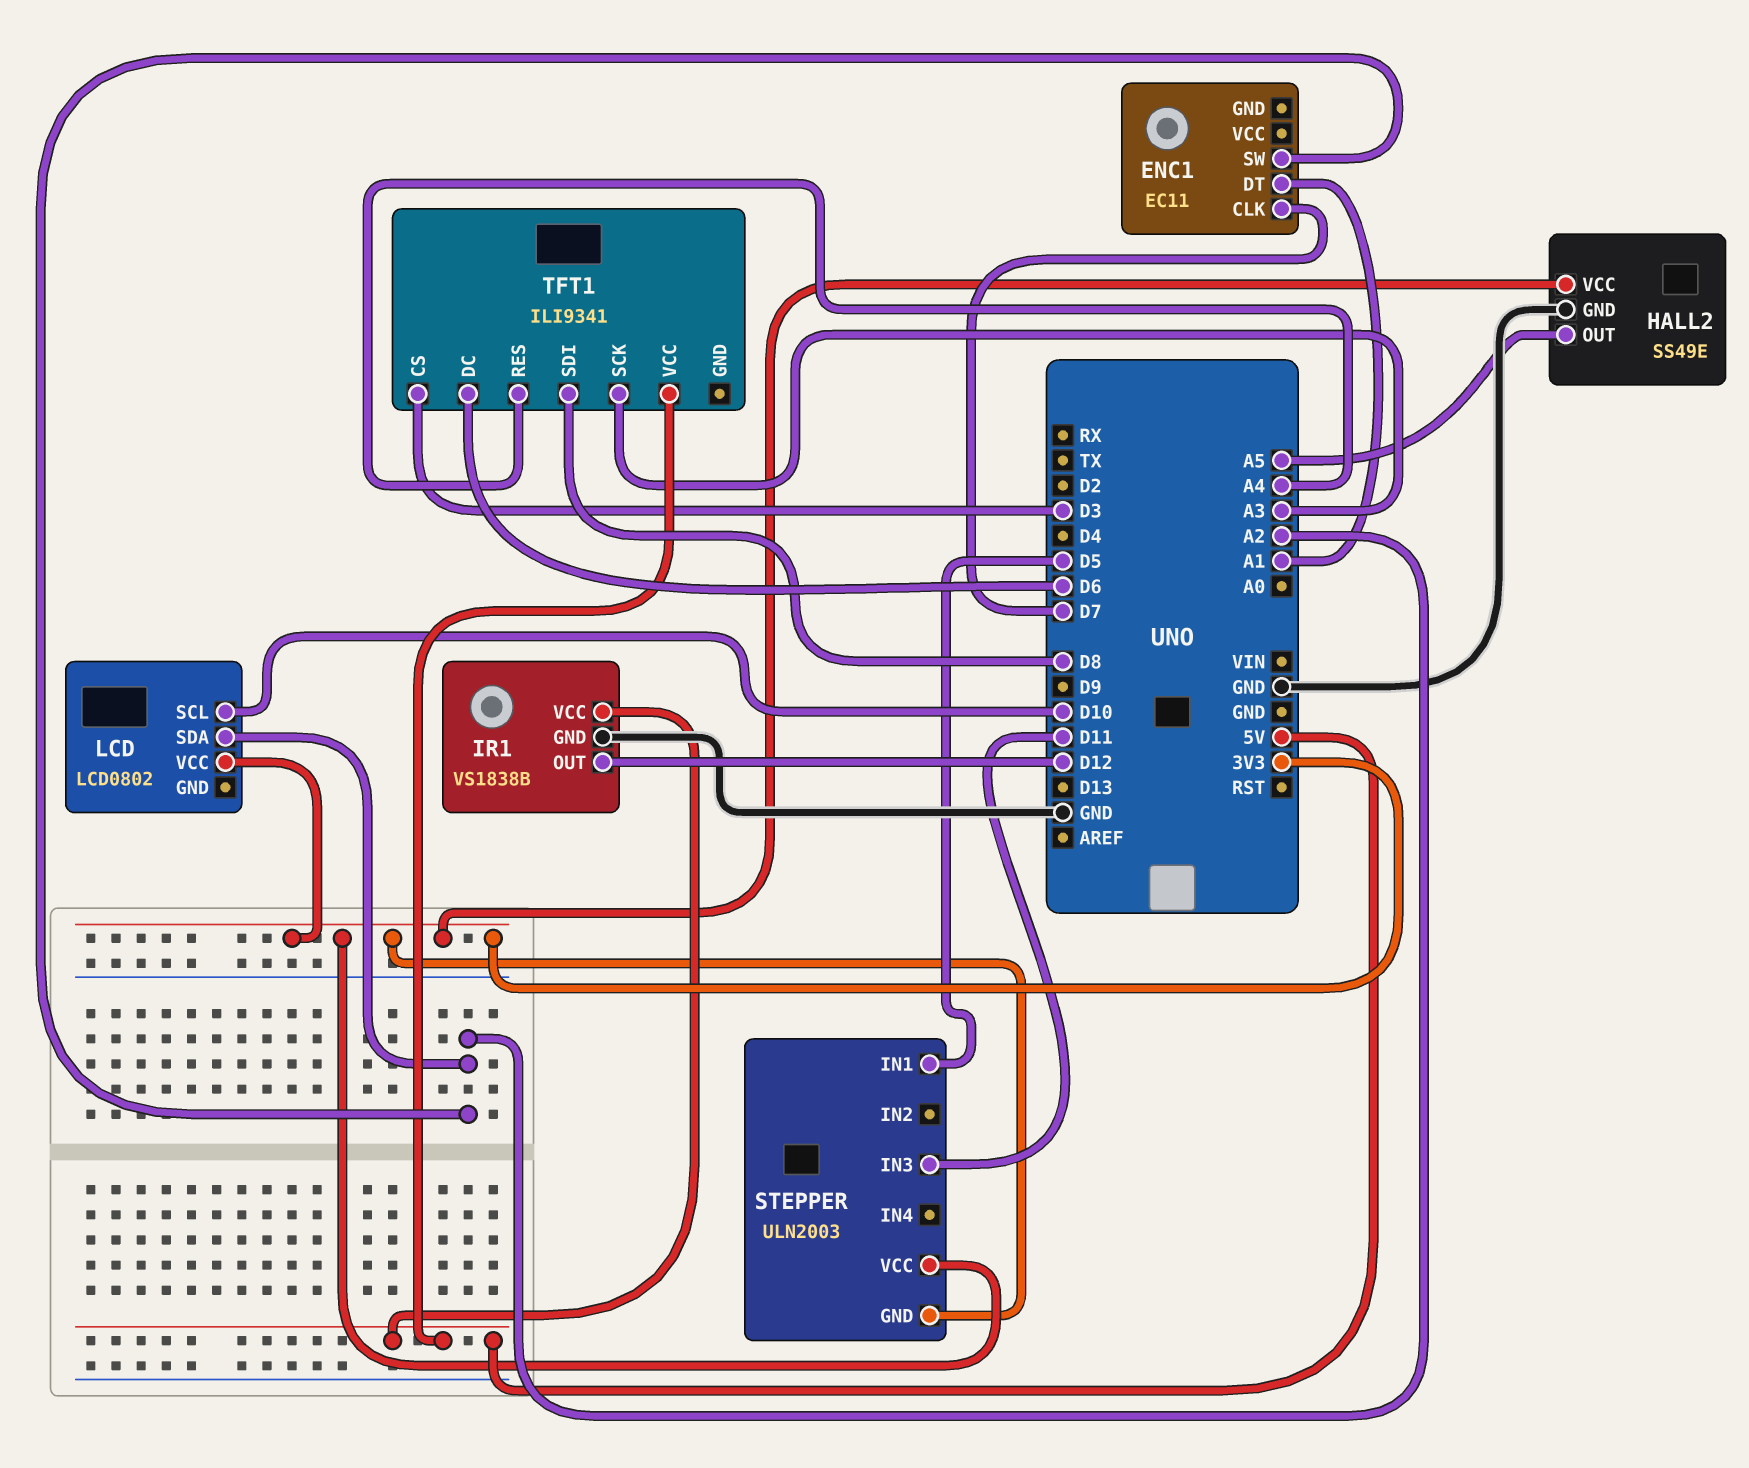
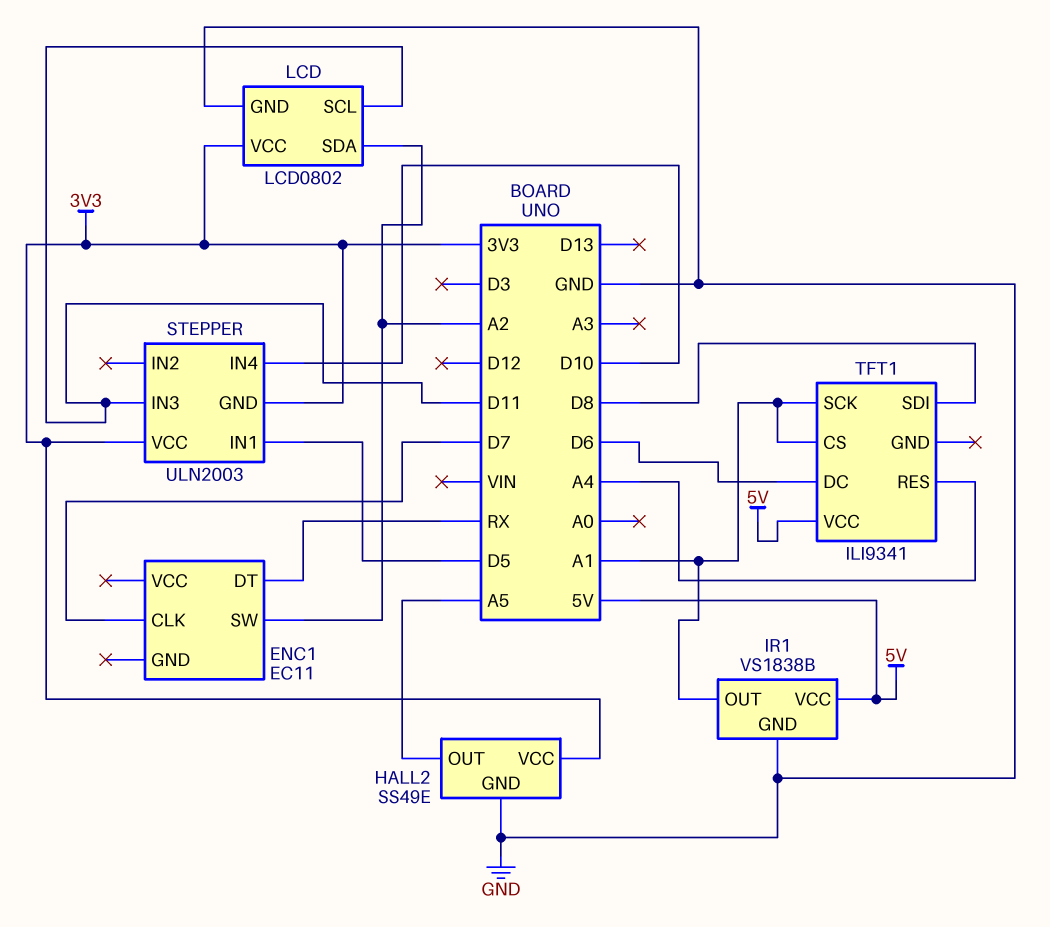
ENC1 pin DT: A1 -> RX
IR1 pin OUT: D12 -> A1
LCD pin GND: none -> GND
LCD pin SCL: D10 -> D11
STEPPER pin IN4: none -> D10
TFT1 pin CS: D3 -> A1
TFT1 pin SCK: A3 -> A1

